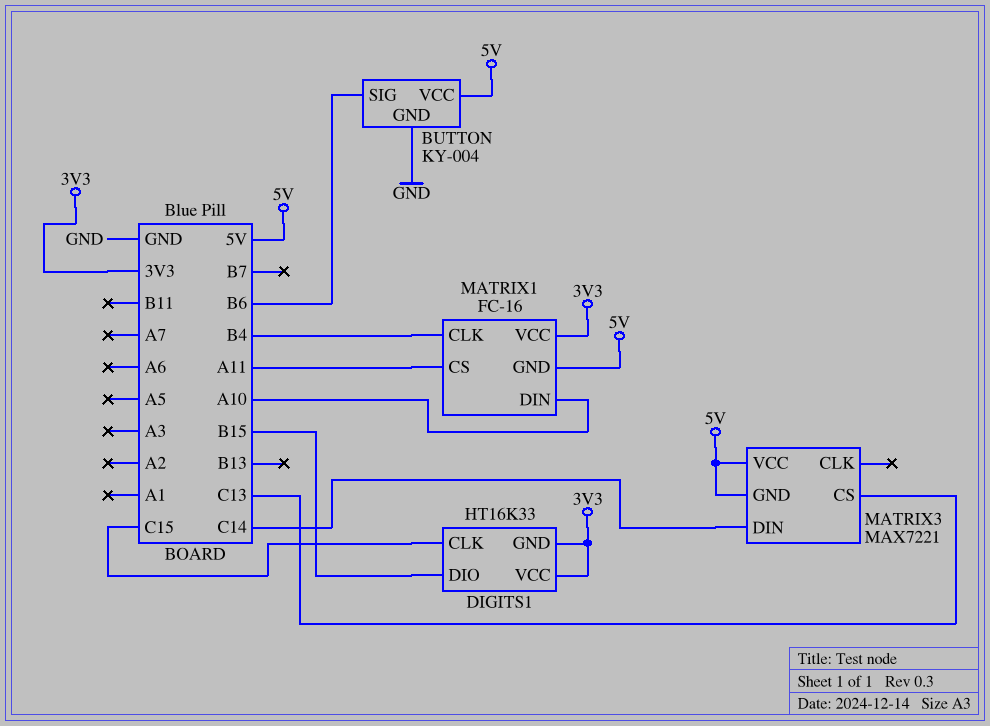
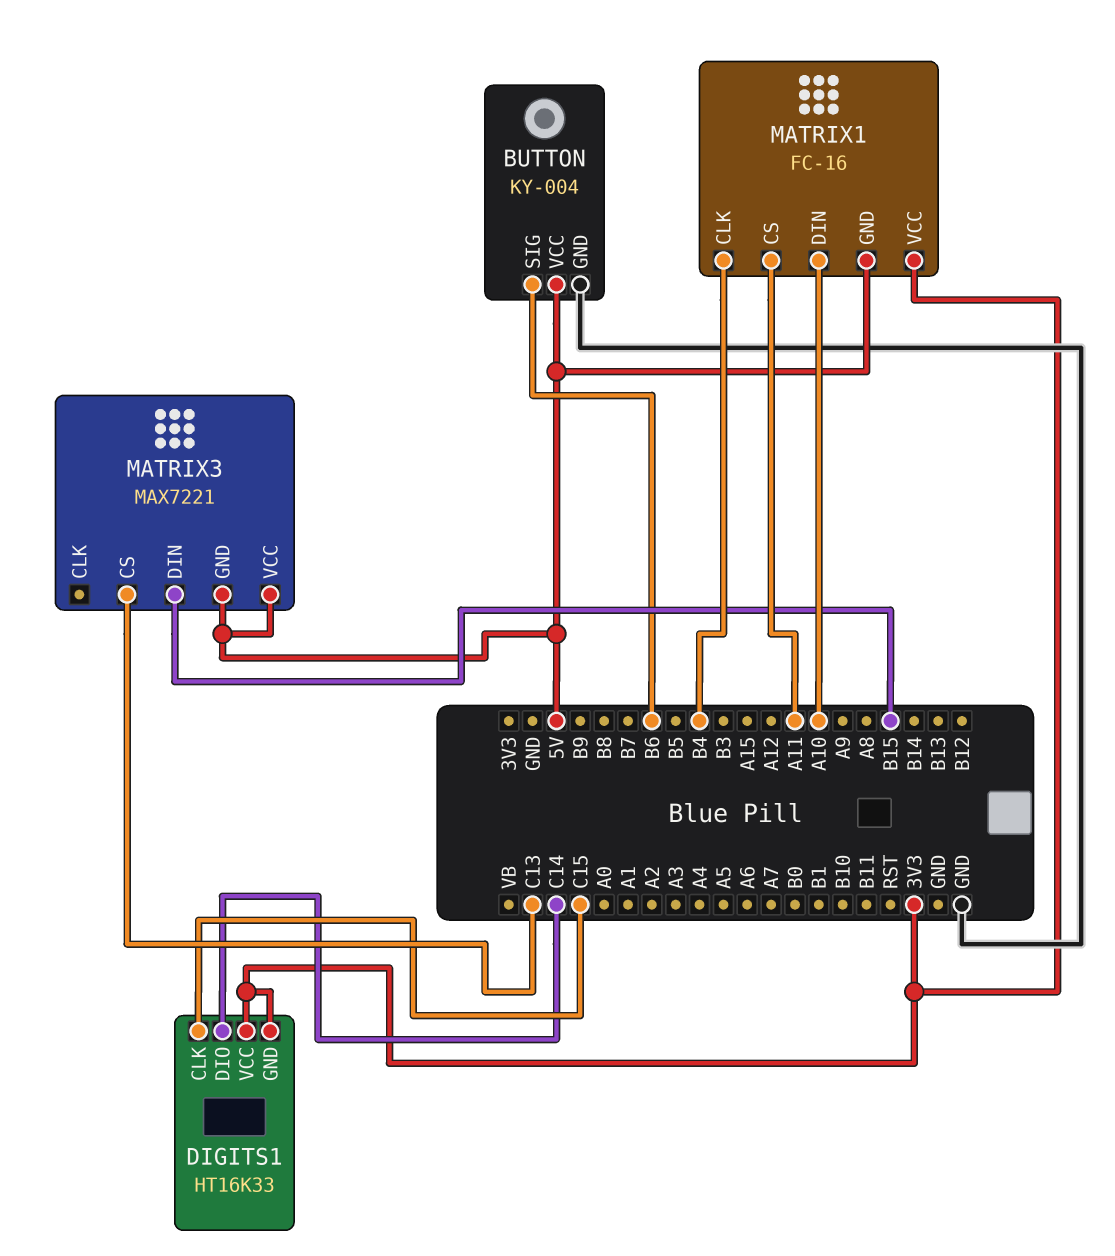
DIGITS1 pin DIO: B15 -> C14
MATRIX3 pin DIN: C14 -> B15

